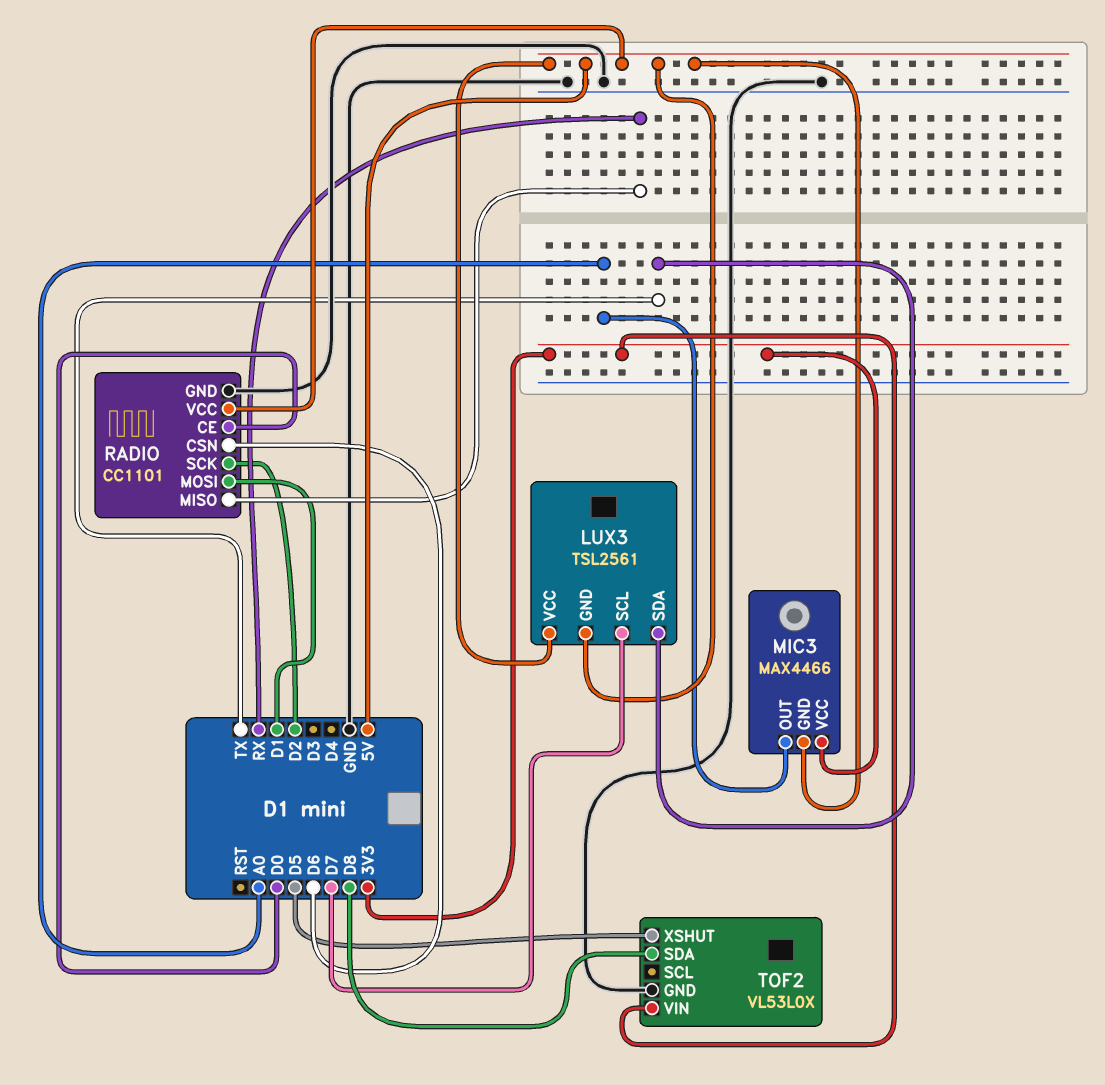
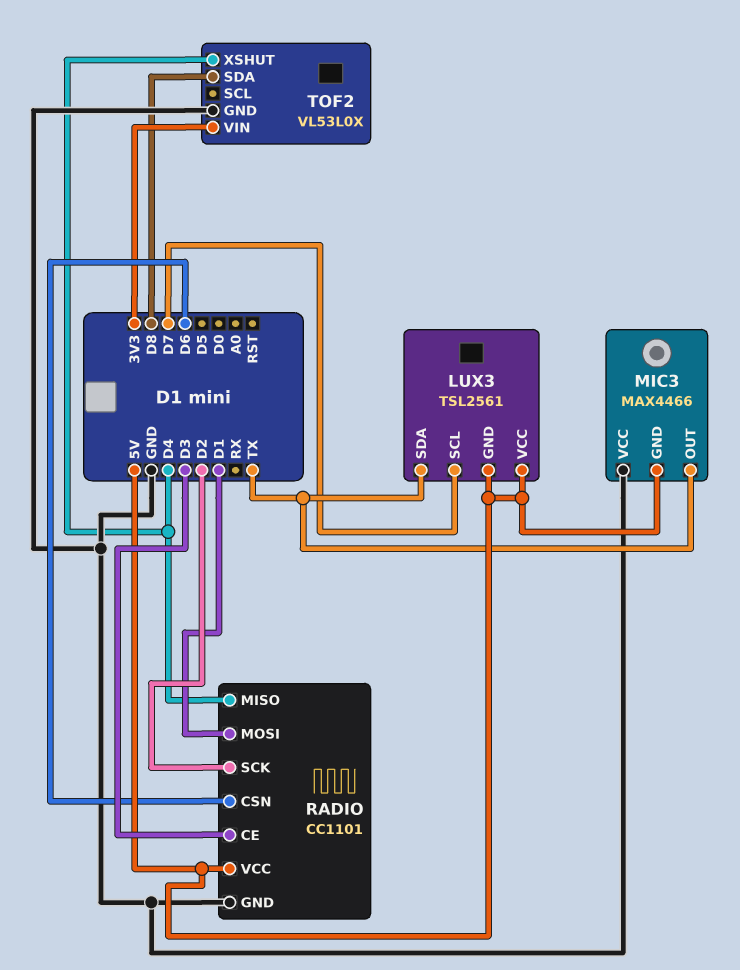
MIC3 pin OUT: A0 -> TX
MIC3 pin VCC: 3V3 -> GND
RADIO pin CE: D0 -> D3
RADIO pin MISO: RX -> D4
TOF2 pin XSHUT: D5 -> D4

